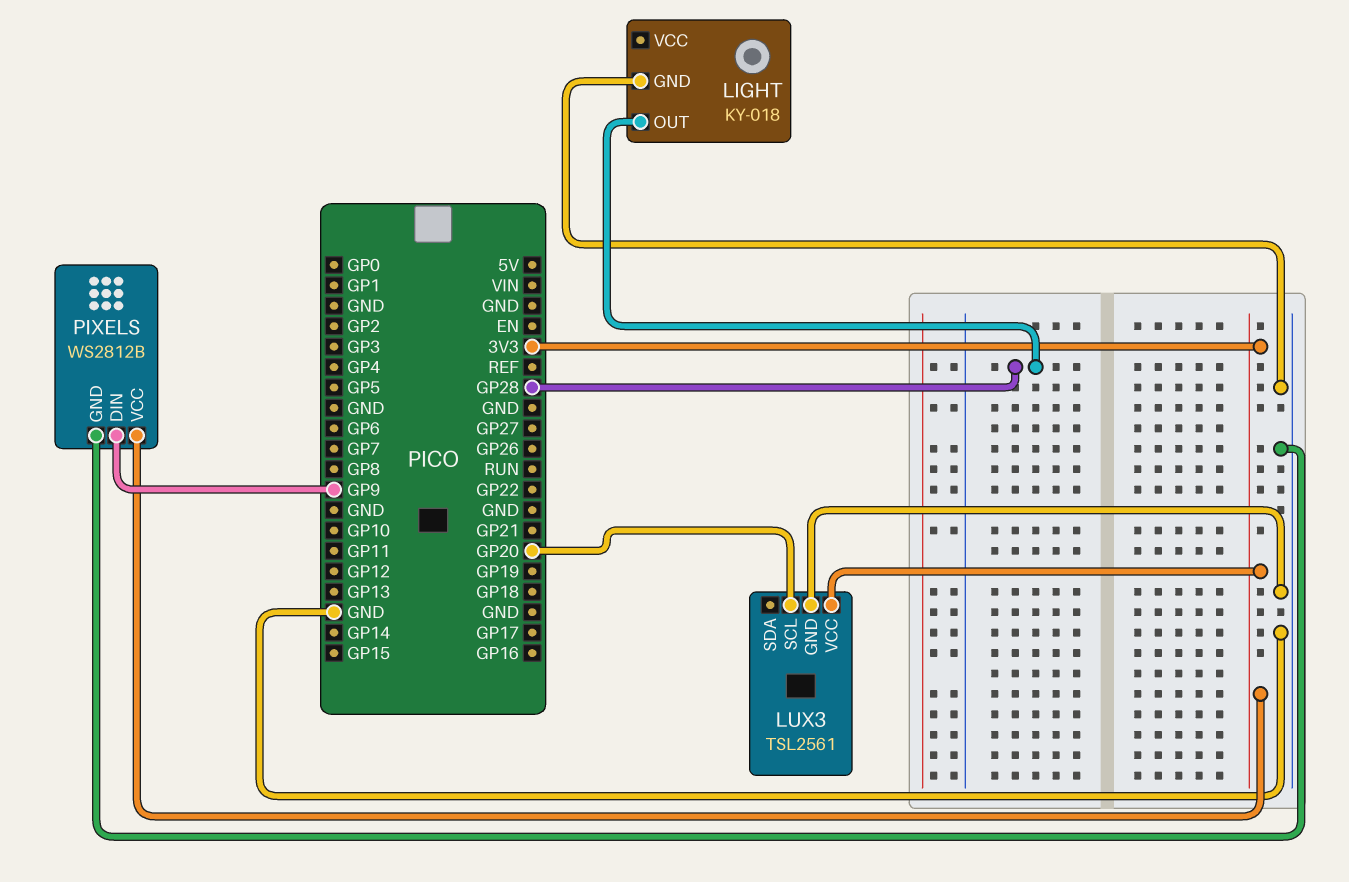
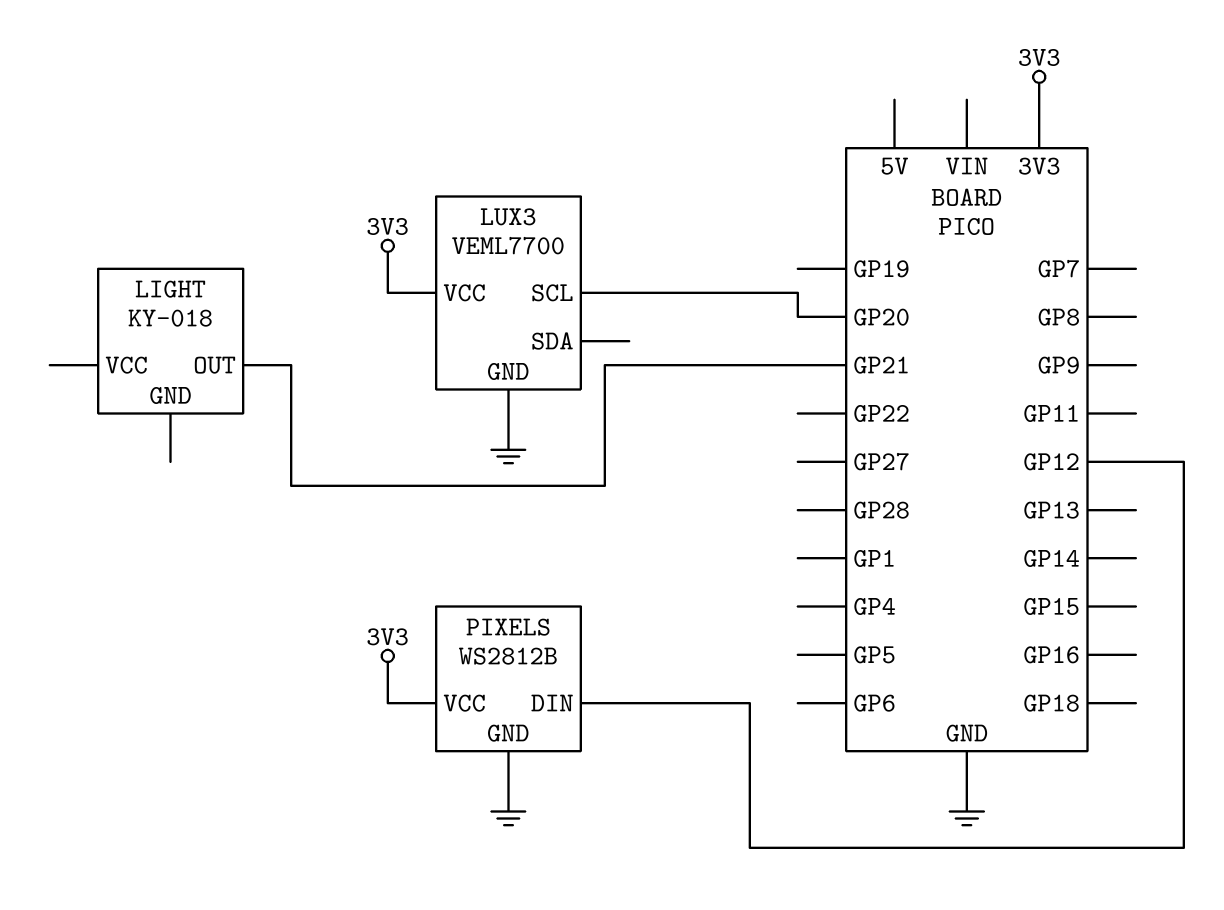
LIGHT pin GND: GND -> none
LIGHT pin OUT: GP28 -> GP21
LUX3: TSL2561 -> VEML7700
PIXELS pin DIN: GP9 -> GP12

